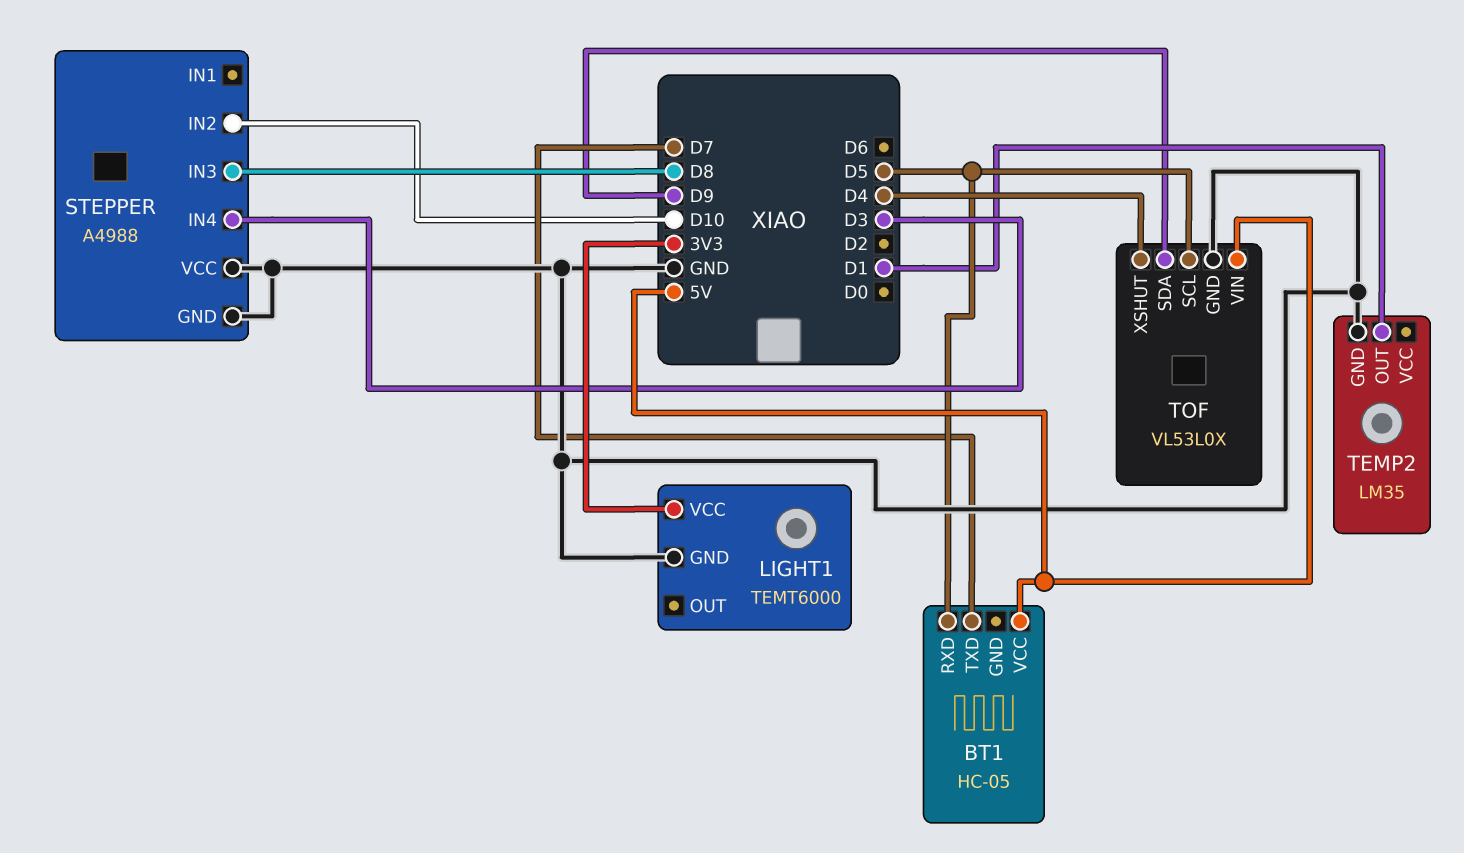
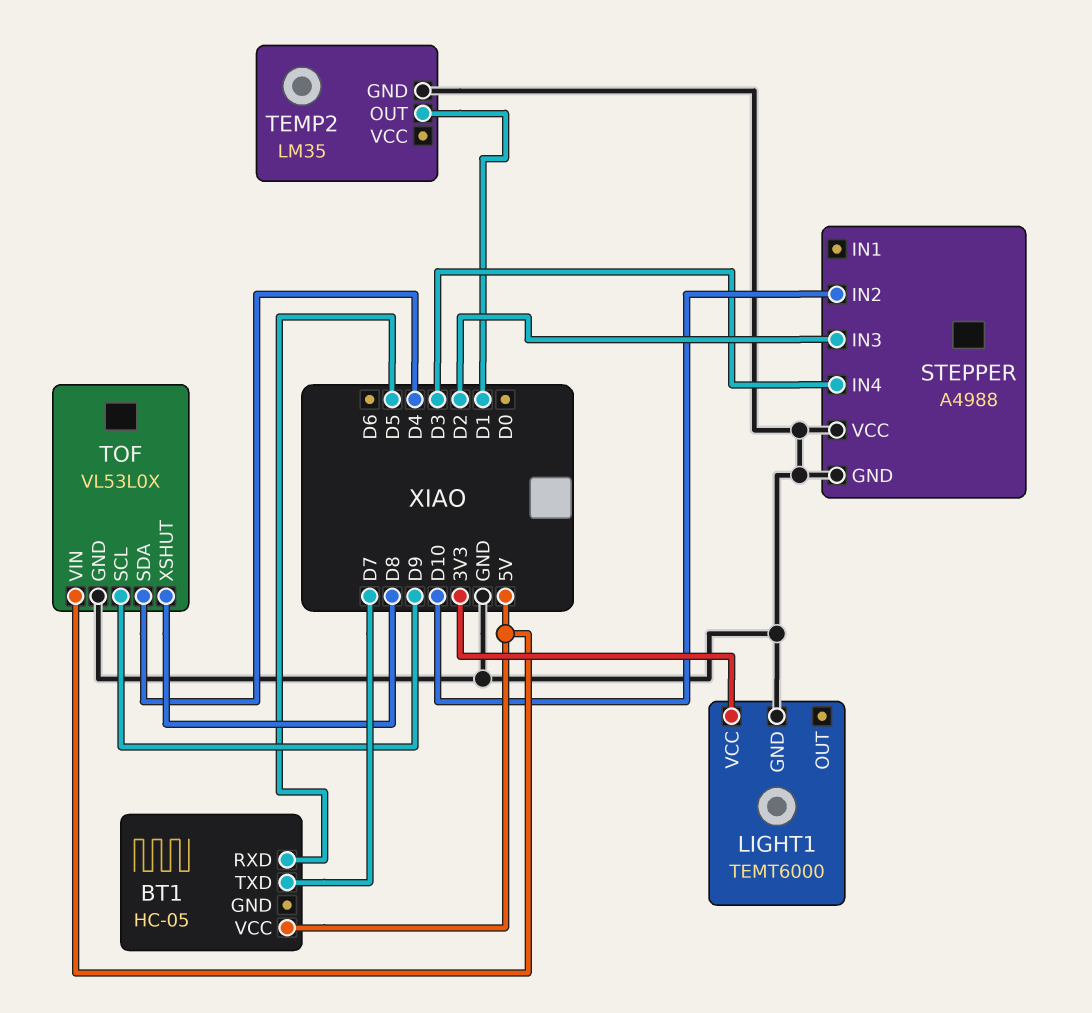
STEPPER pin IN3: D8 -> D2
TOF pin SCL: D5 -> D9
TOF pin SDA: D9 -> D4
TOF pin XSHUT: D4 -> D8

